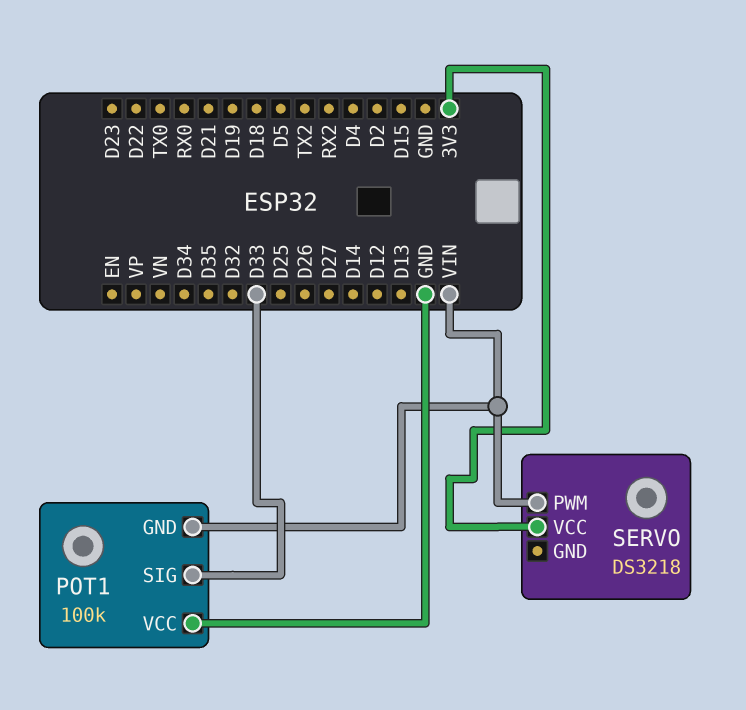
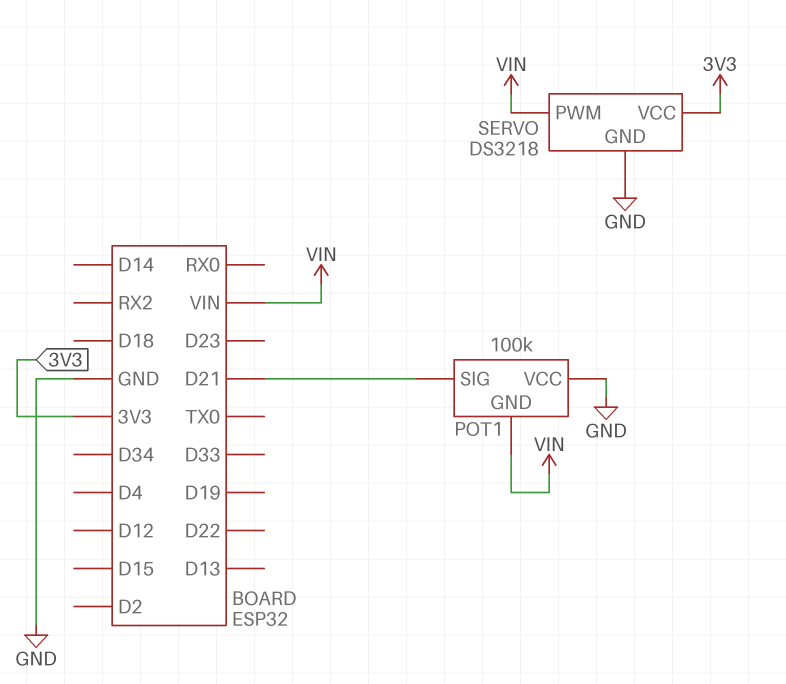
POT1 pin SIG: D33 -> D21
SERVO pin GND: none -> GND

